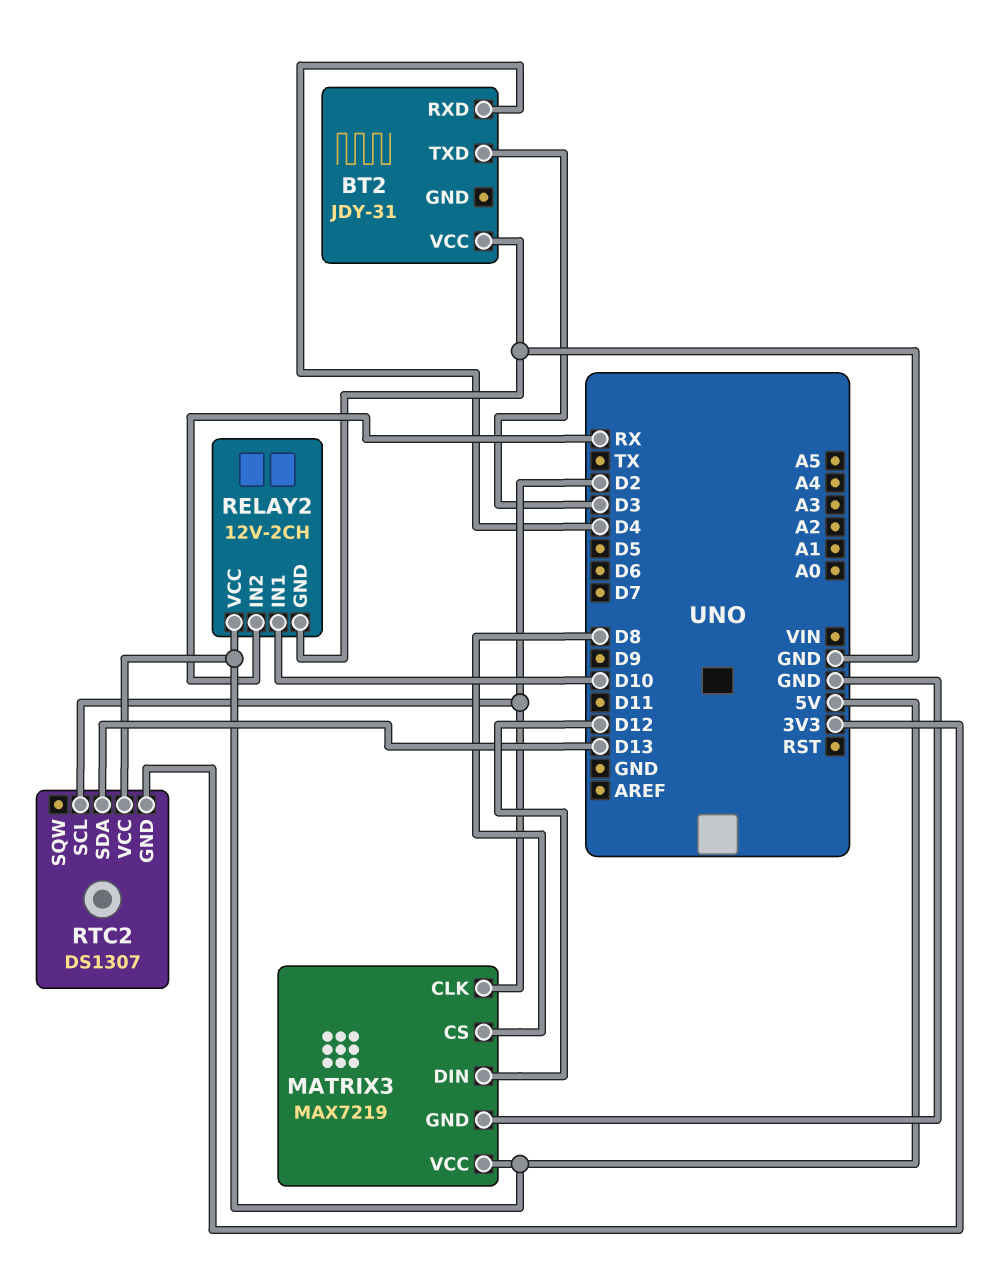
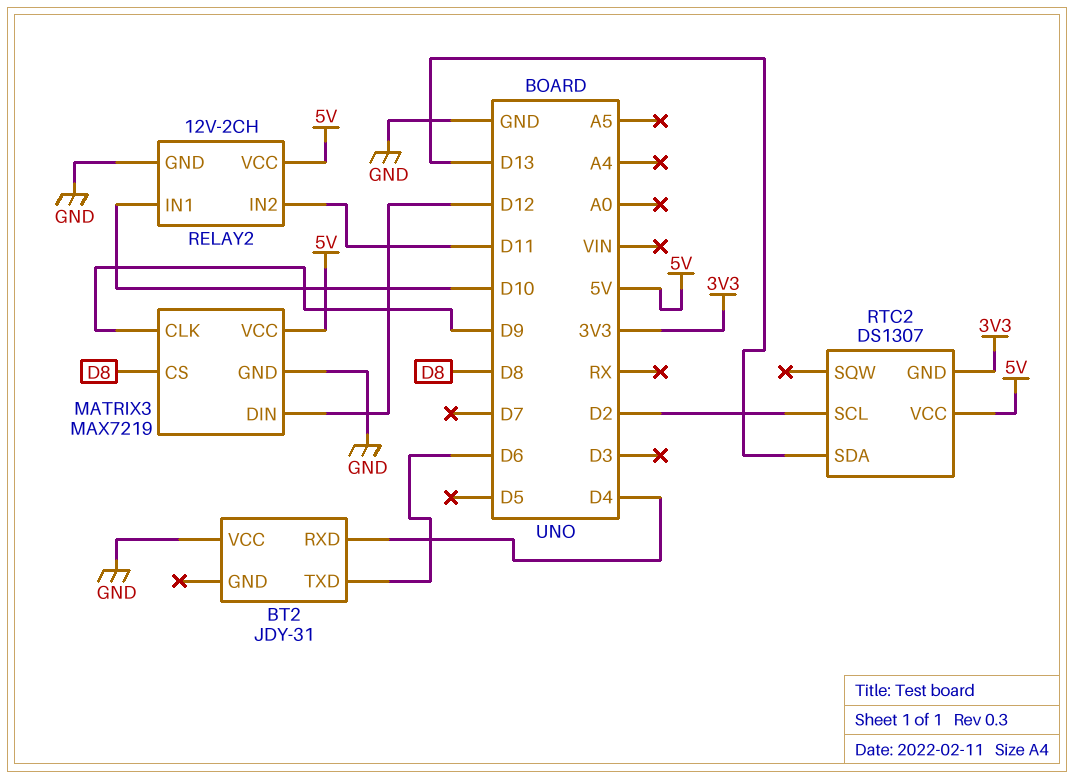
BT2 pin TXD: D3 -> D6
MATRIX3 pin CLK: D2 -> D9
RELAY2 pin IN2: RX -> D11

